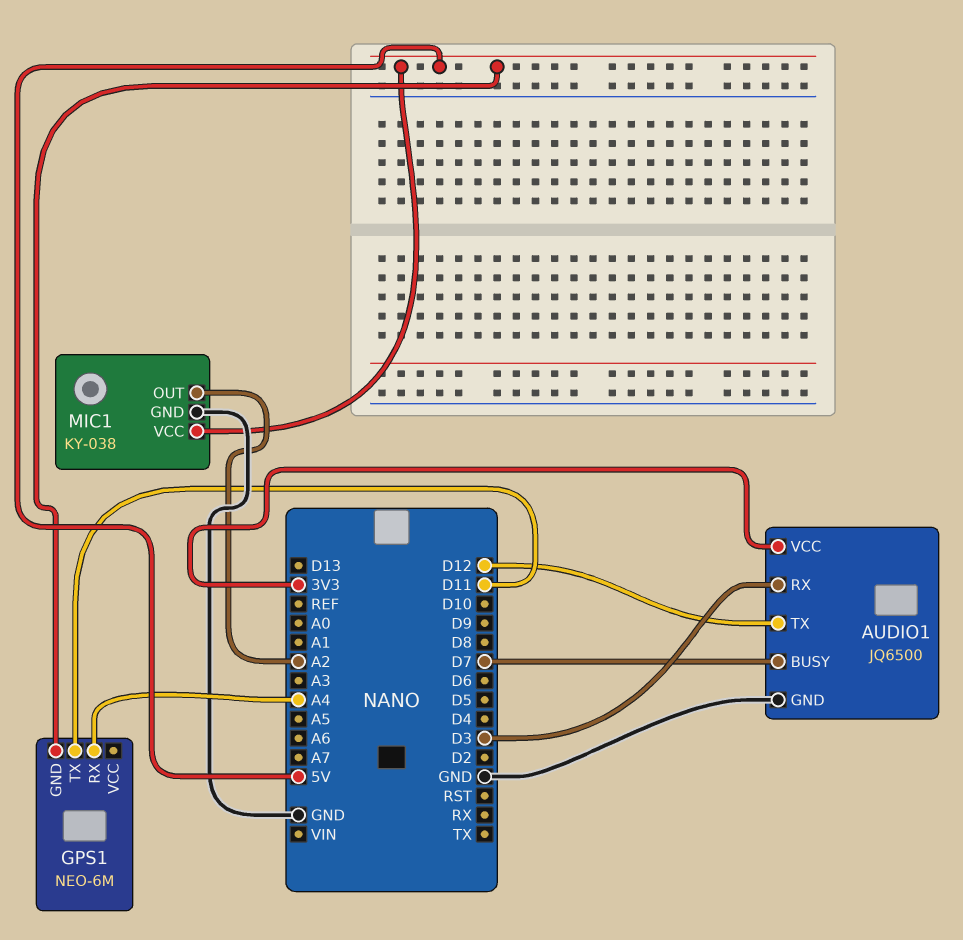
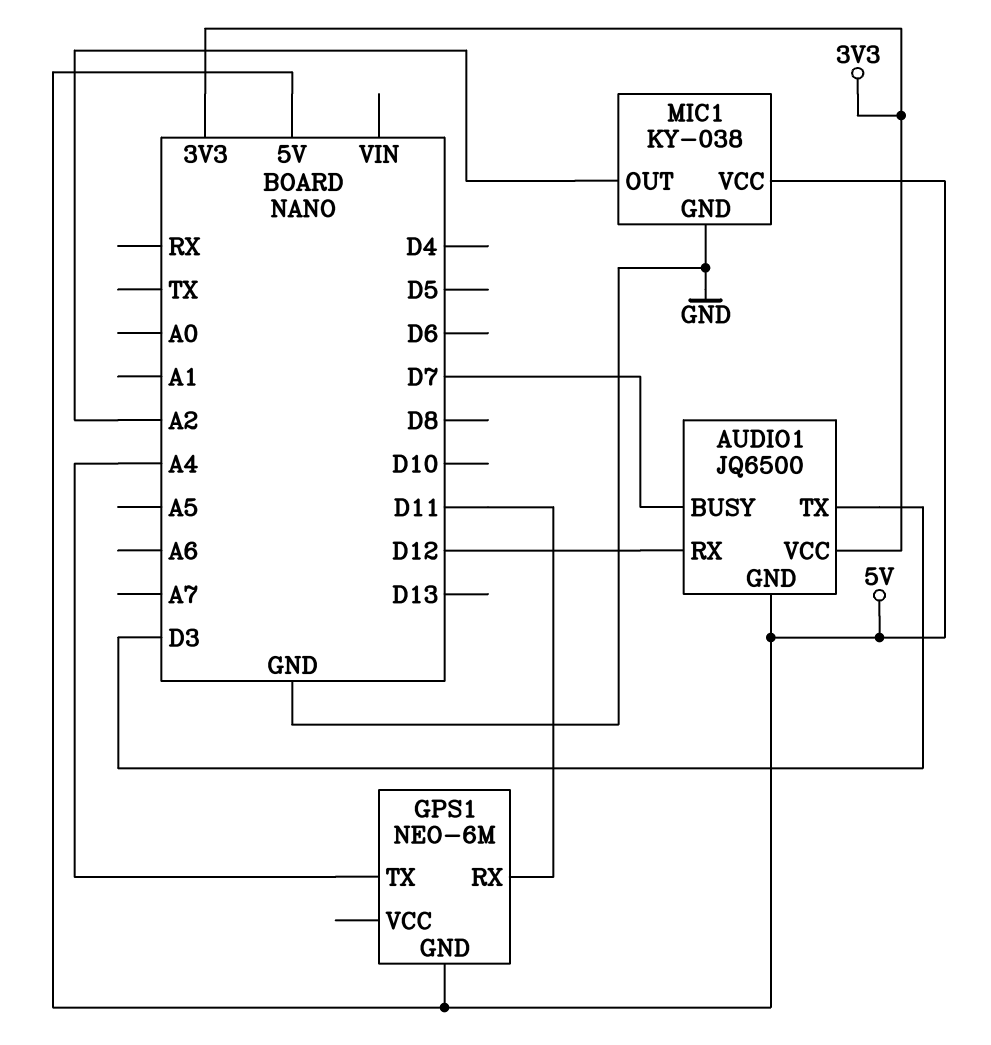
AUDIO1 pin GND: GND -> 5V
AUDIO1 pin RX: D3 -> D12
AUDIO1 pin TX: D12 -> D3
GPS1 pin RX: A4 -> D11
GPS1 pin TX: D11 -> A4

